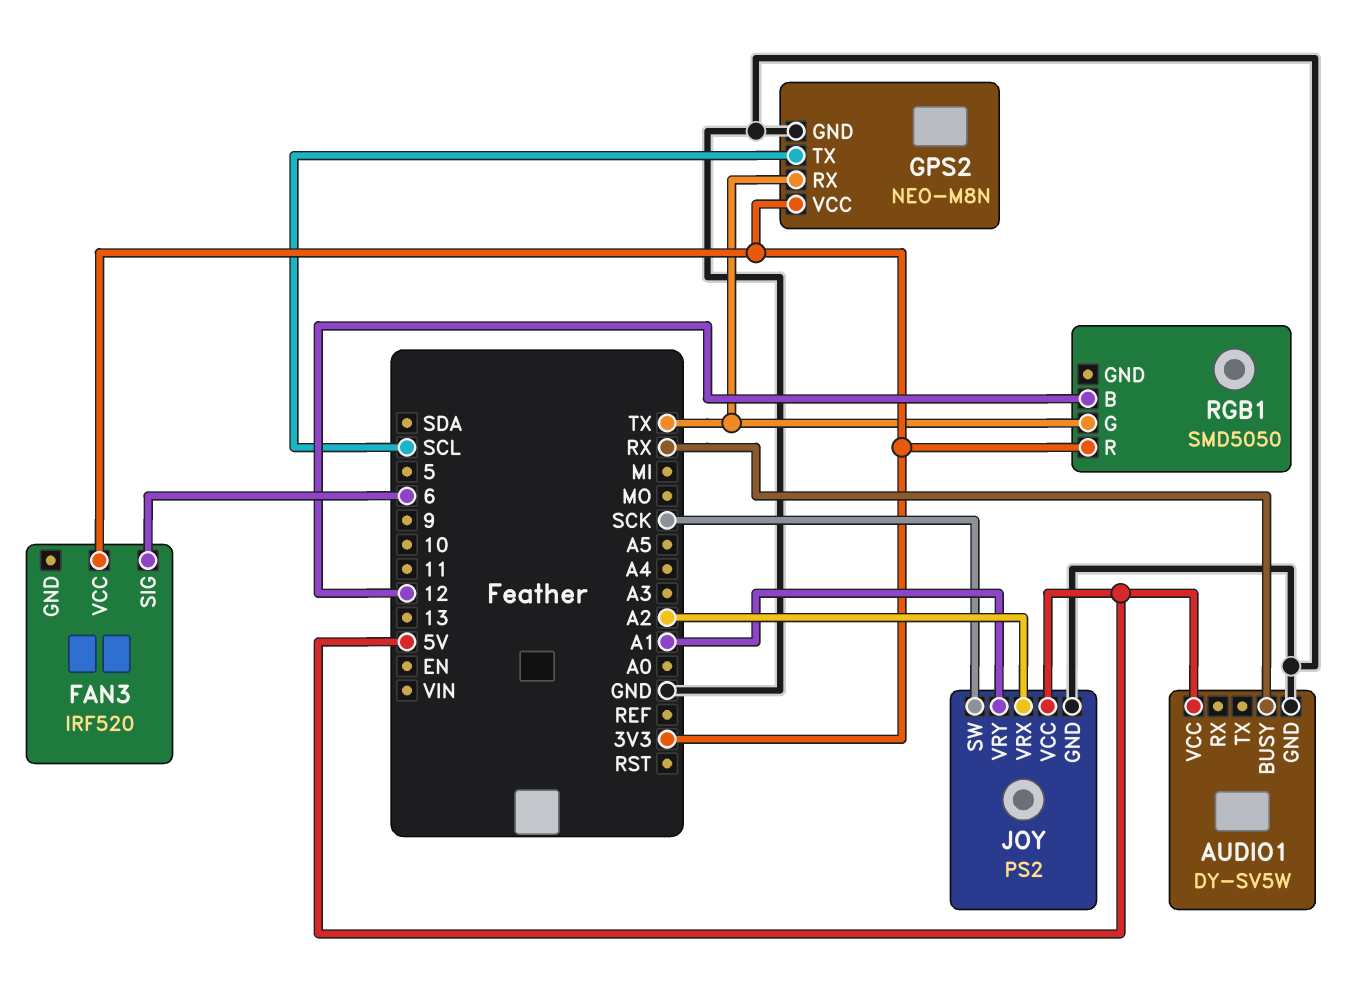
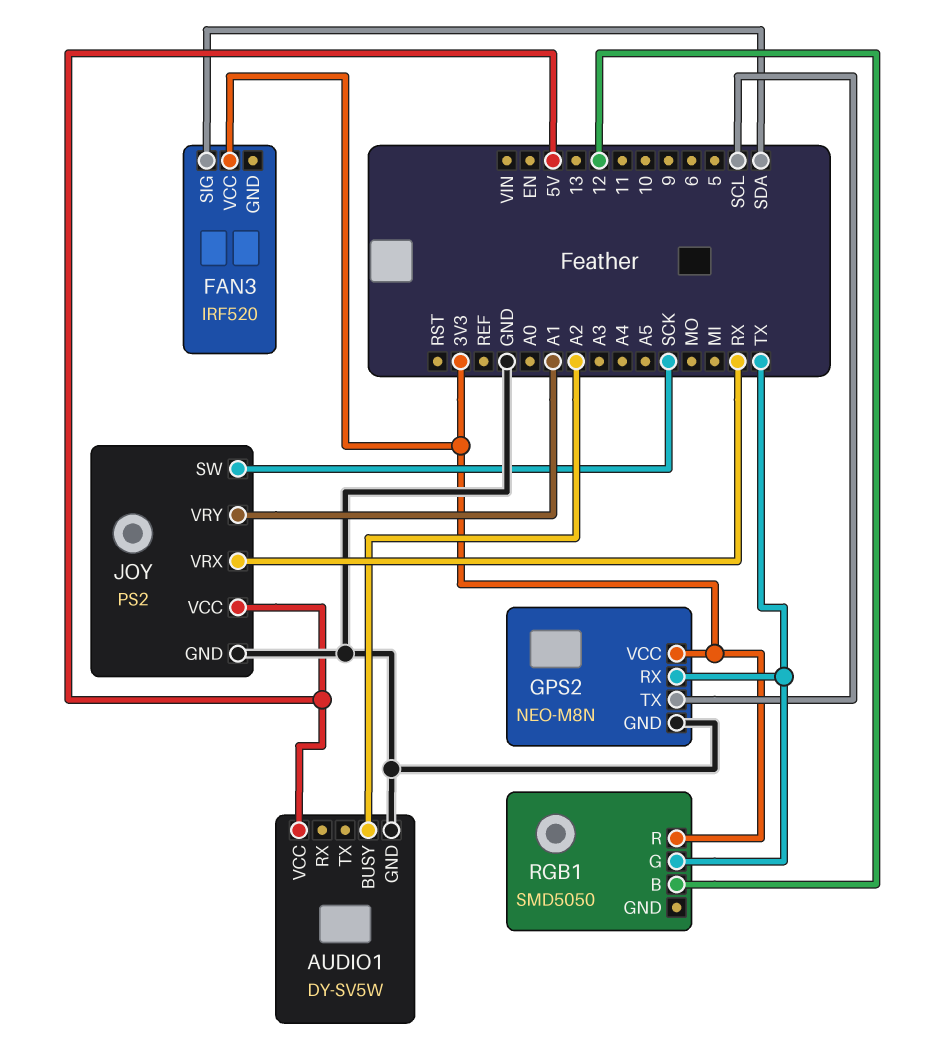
AUDIO1 pin BUSY: RX -> A2
FAN3 pin SIG: 6 -> SDA
JOY pin VRX: A2 -> RX

